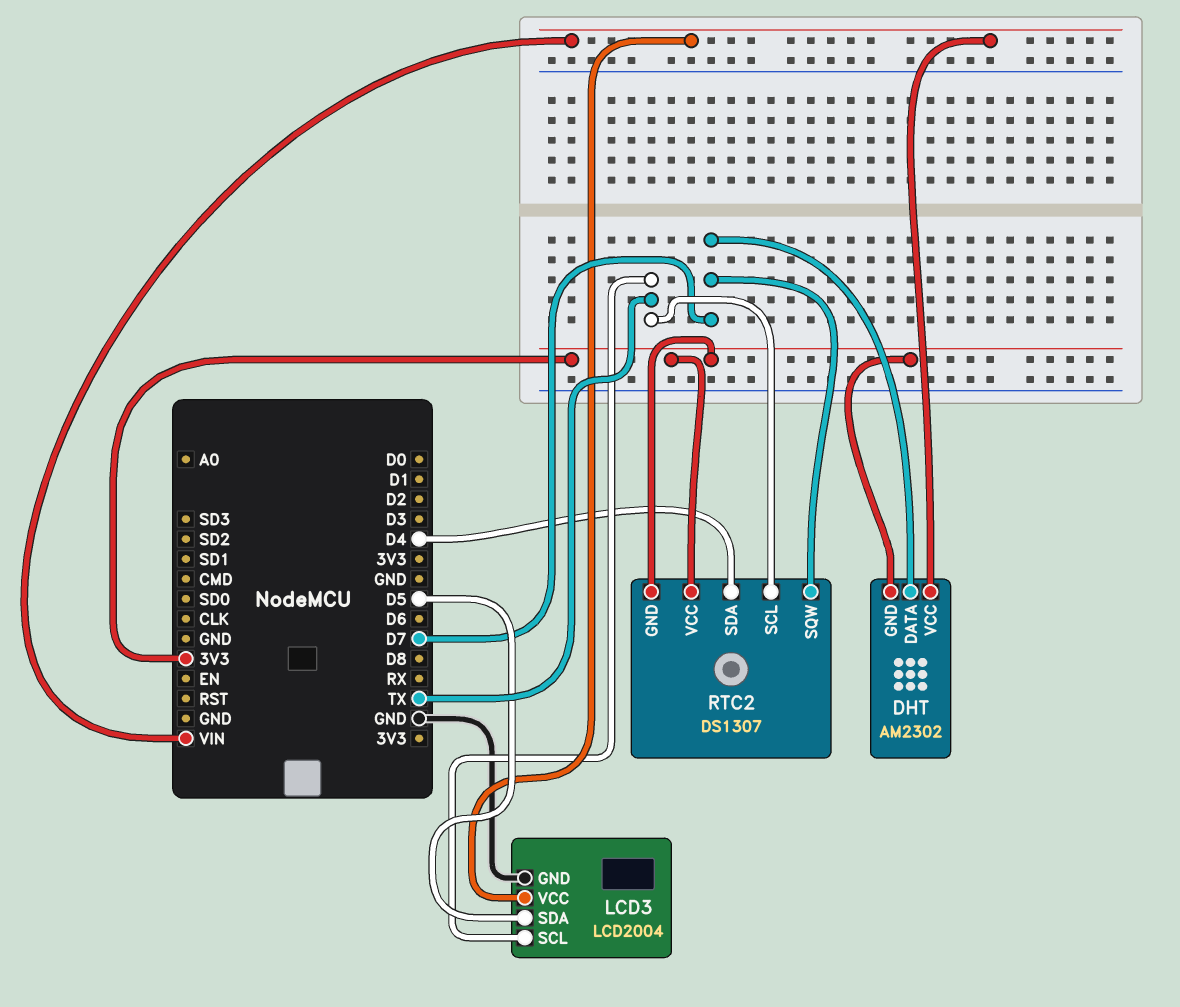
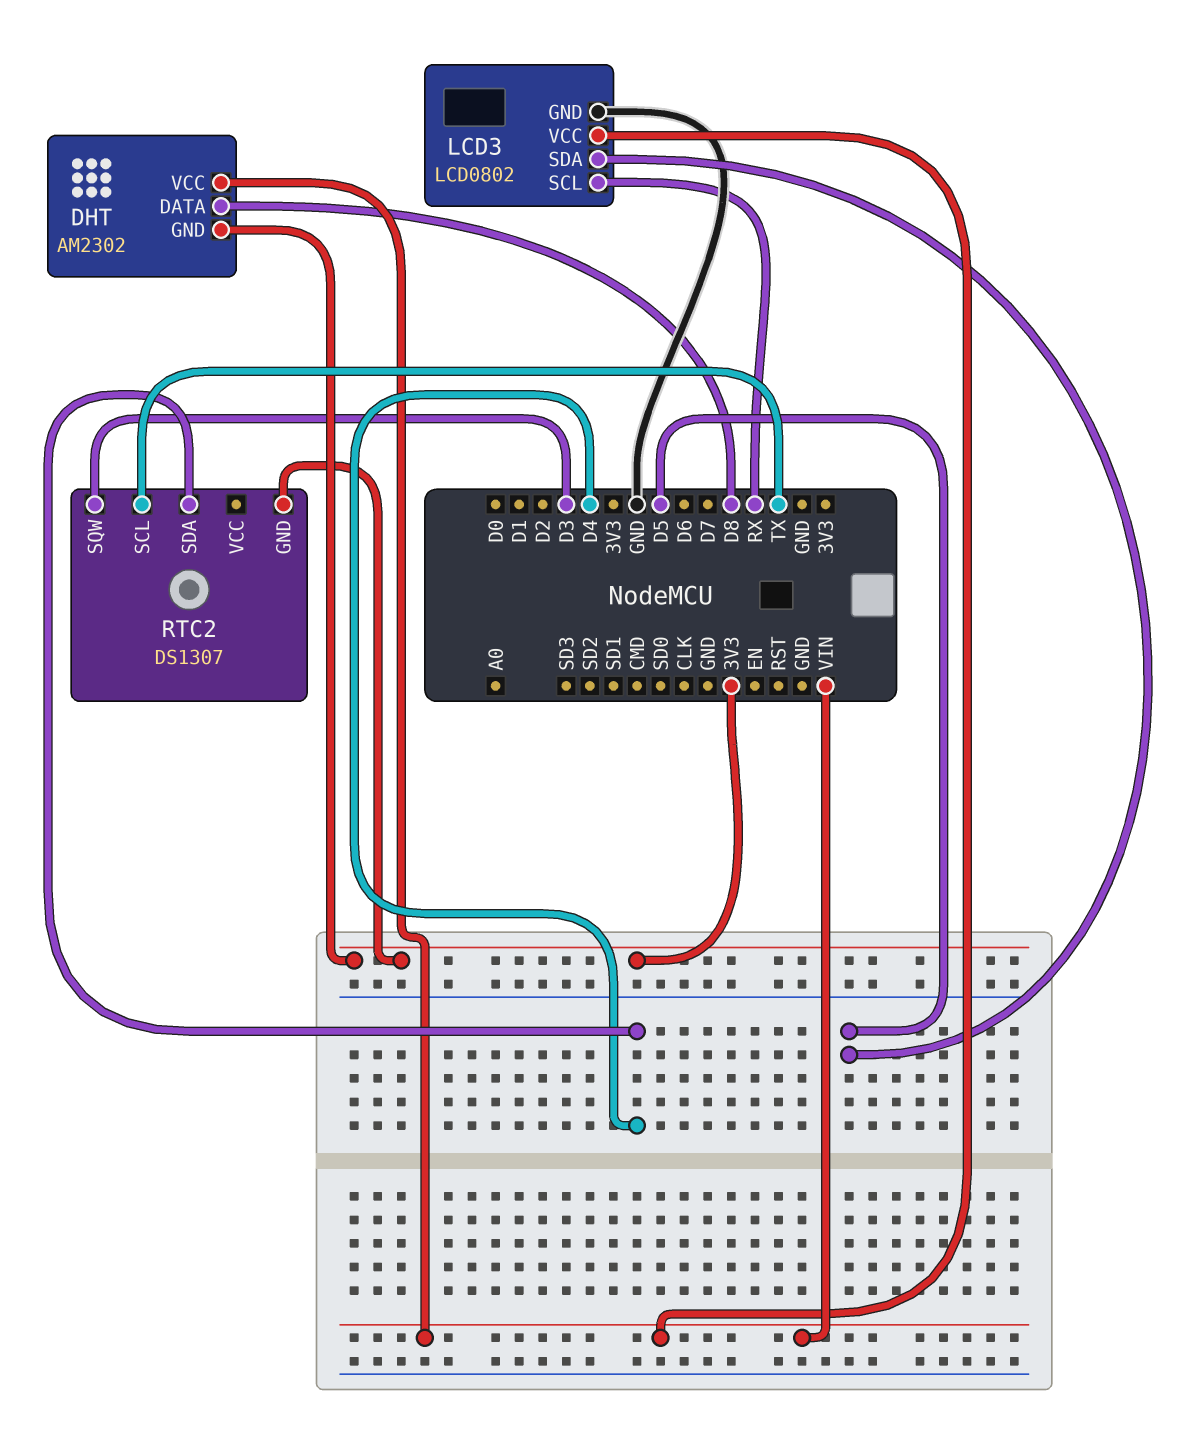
DHT pin DATA: D7 -> D8
LCD3: LCD2004 -> LCD0802
LCD3 pin SCL: TX -> RX
RTC2 pin SQW: D7 -> D3
RTC2 pin VCC: 3V3 -> none

